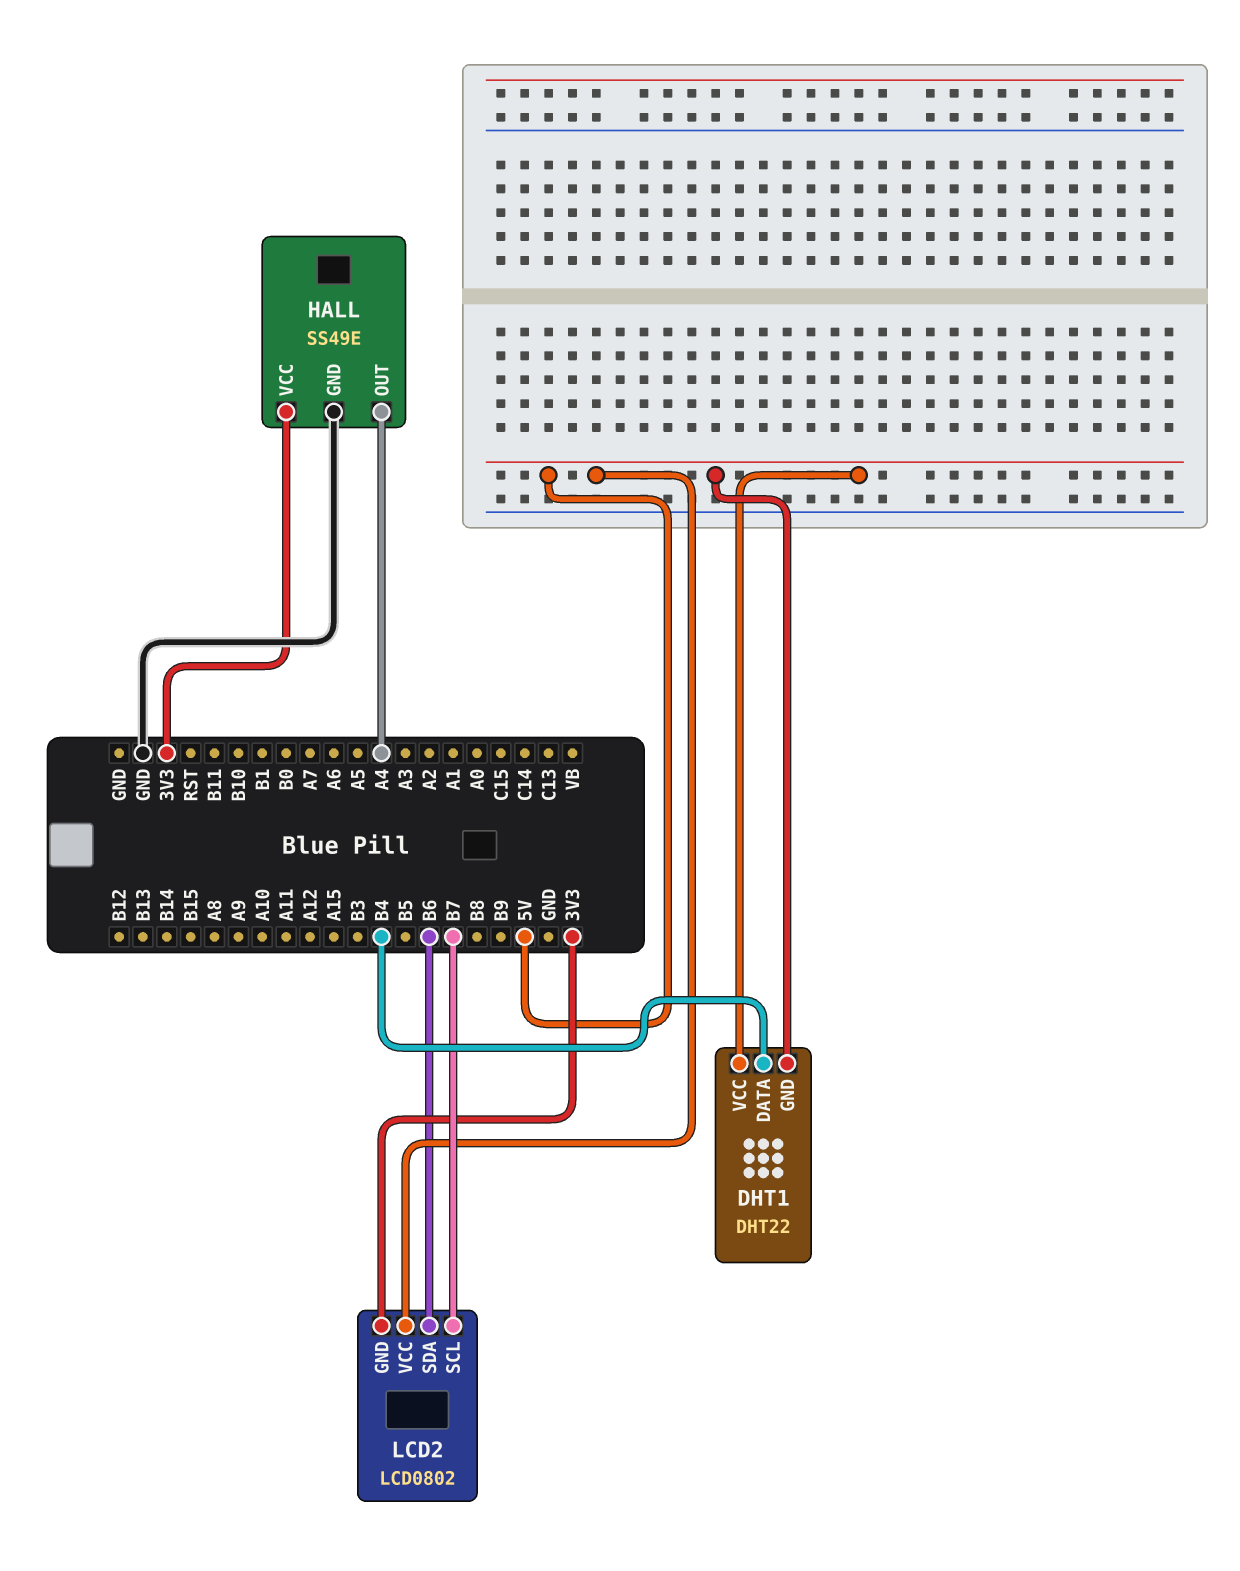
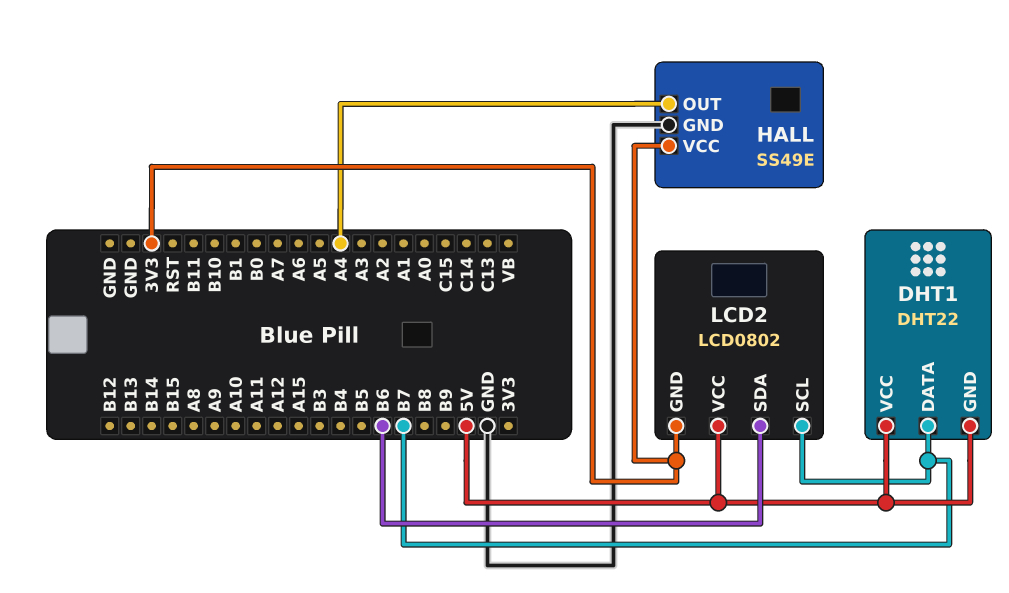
DHT1 pin DATA: B4 -> B7

